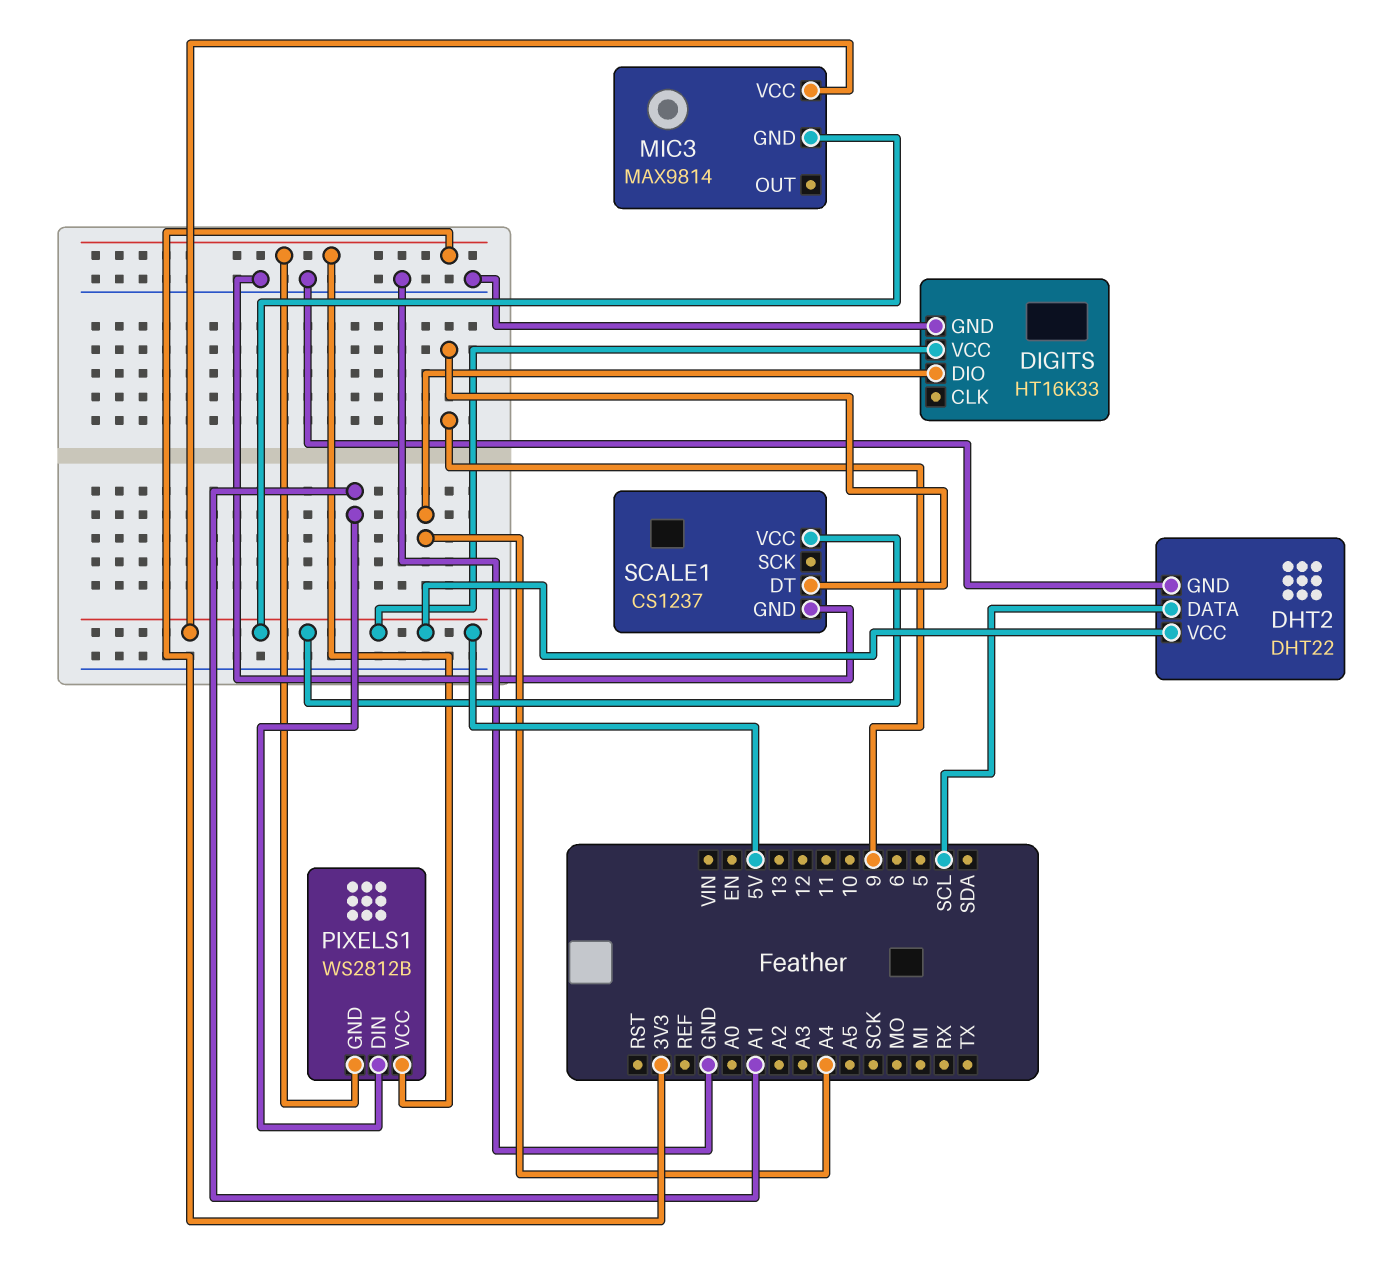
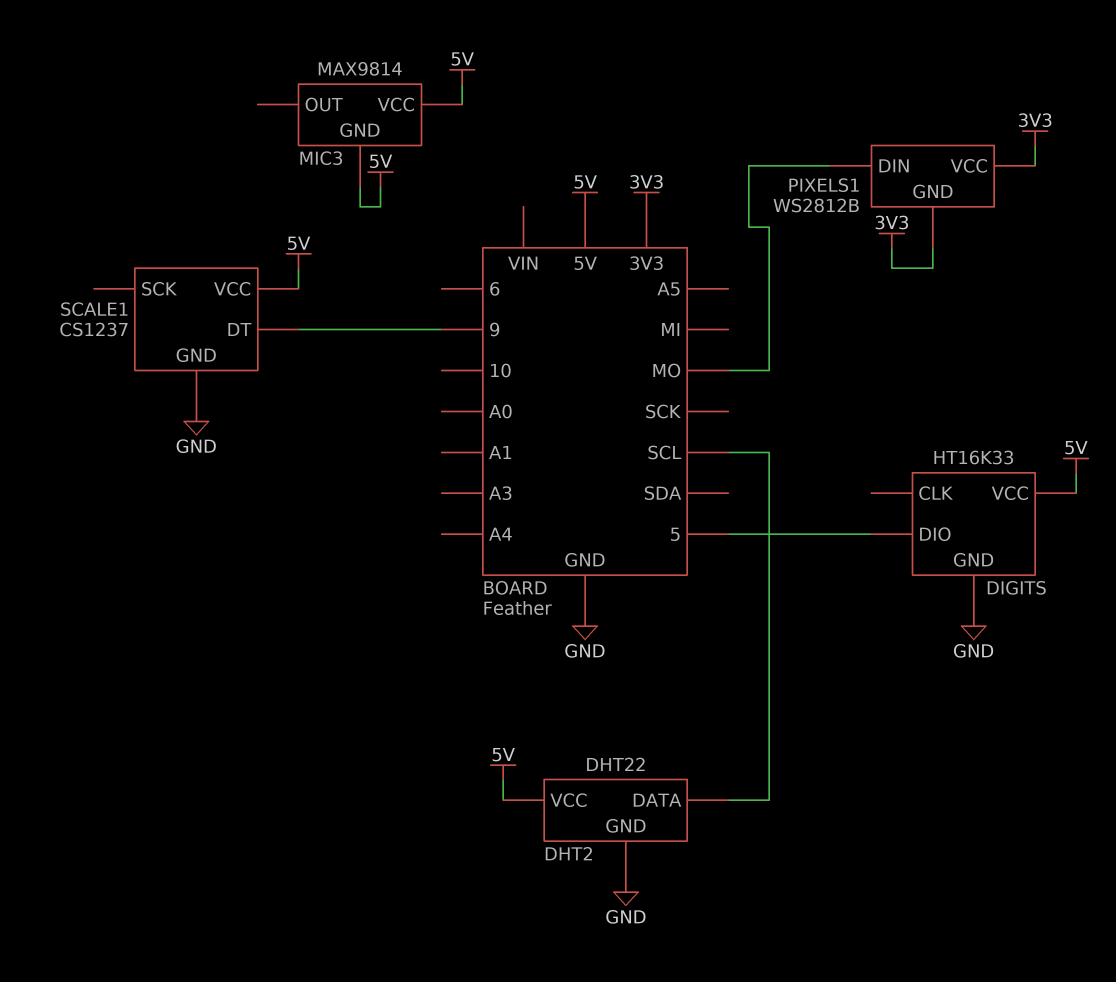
DIGITS pin DIO: A4 -> 5
PIXELS1 pin DIN: A1 -> MO

